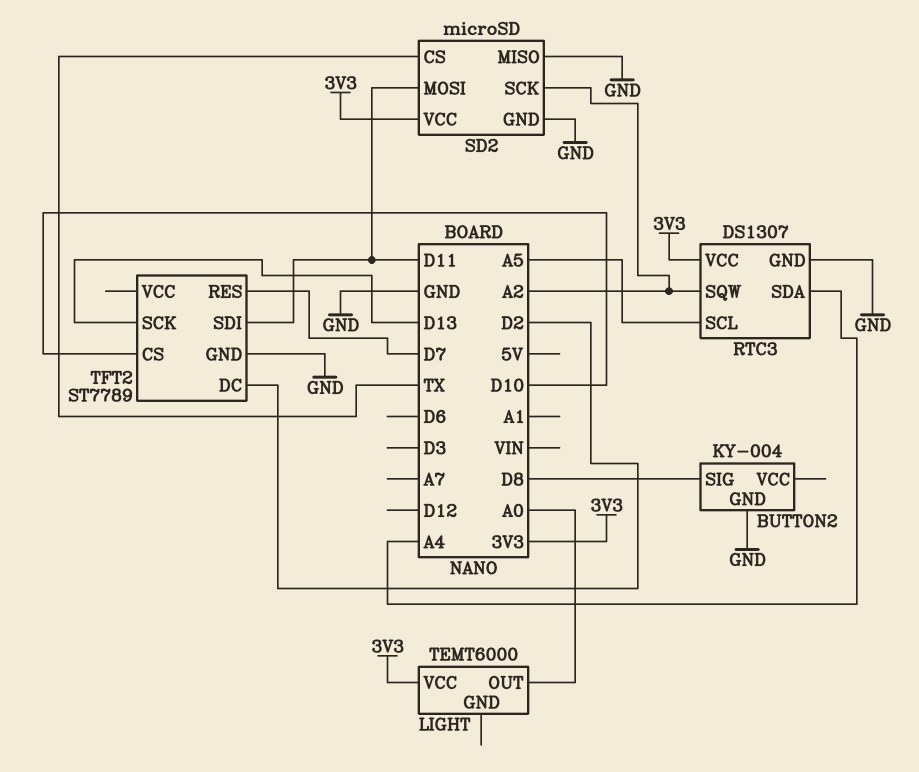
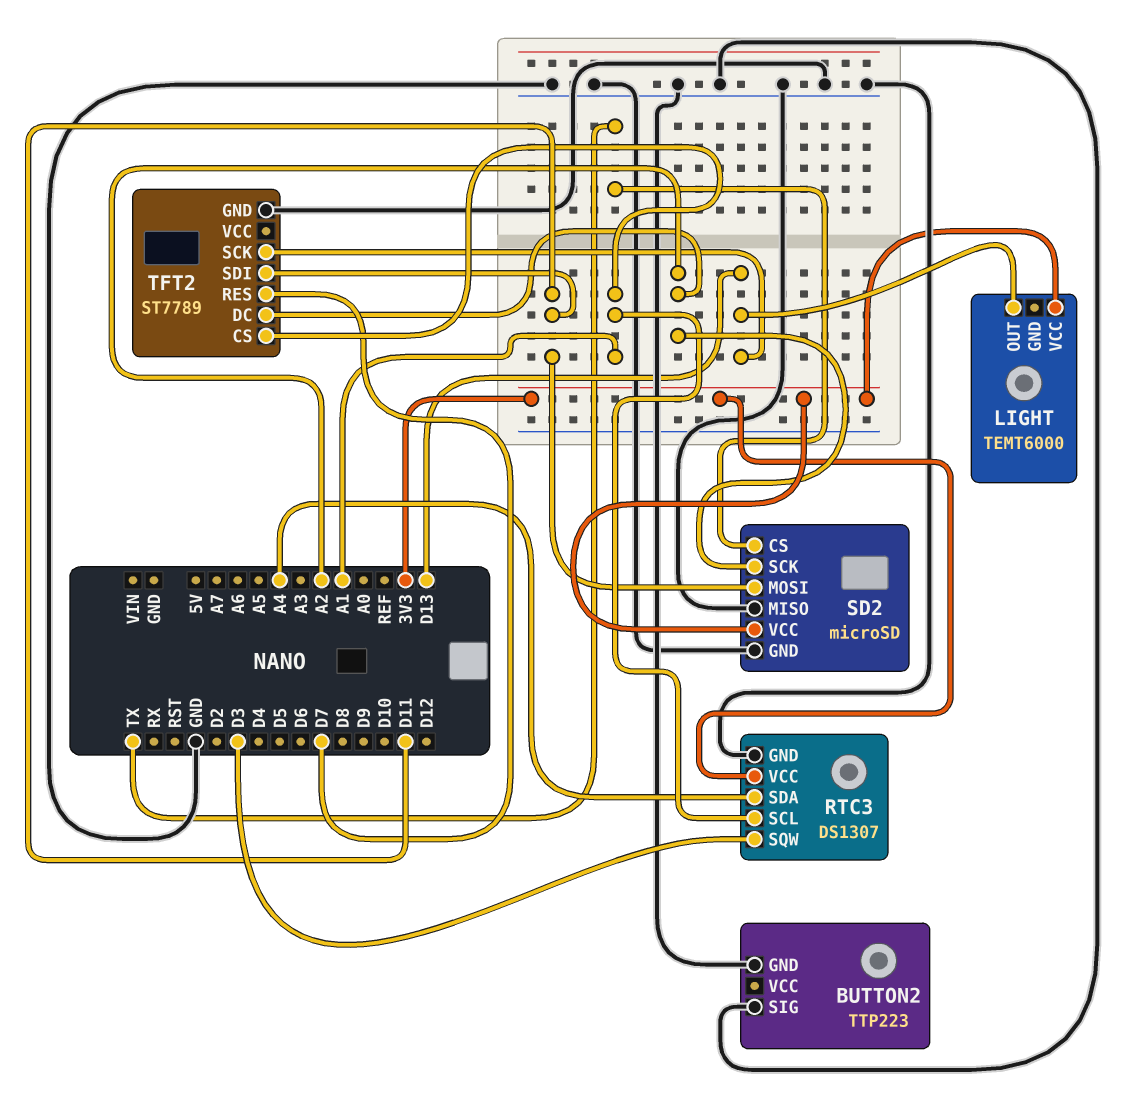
BUTTON2: KY-004 -> TTP223
BUTTON2 pin SIG: D8 -> GND
LIGHT pin OUT: A0 -> D13
RTC3 pin SCL: A5 -> A1
RTC3 pin SQW: A2 -> D3
TFT2 pin CS: D10 -> A1
TFT2 pin DC: D2 -> A2

